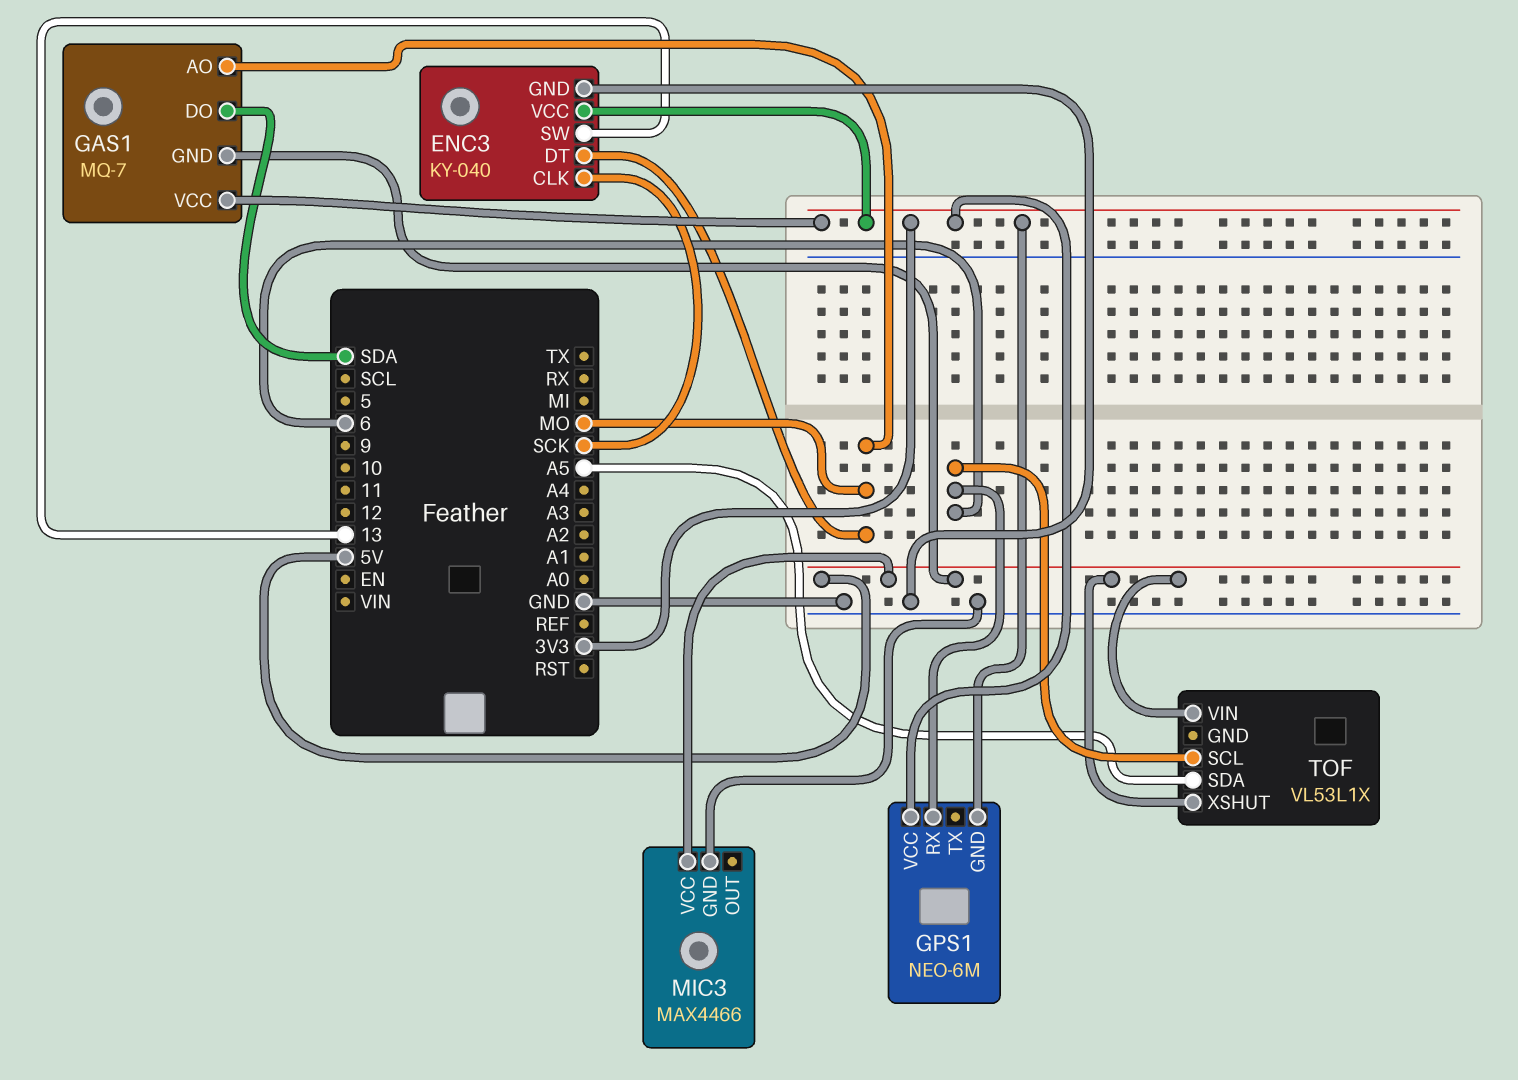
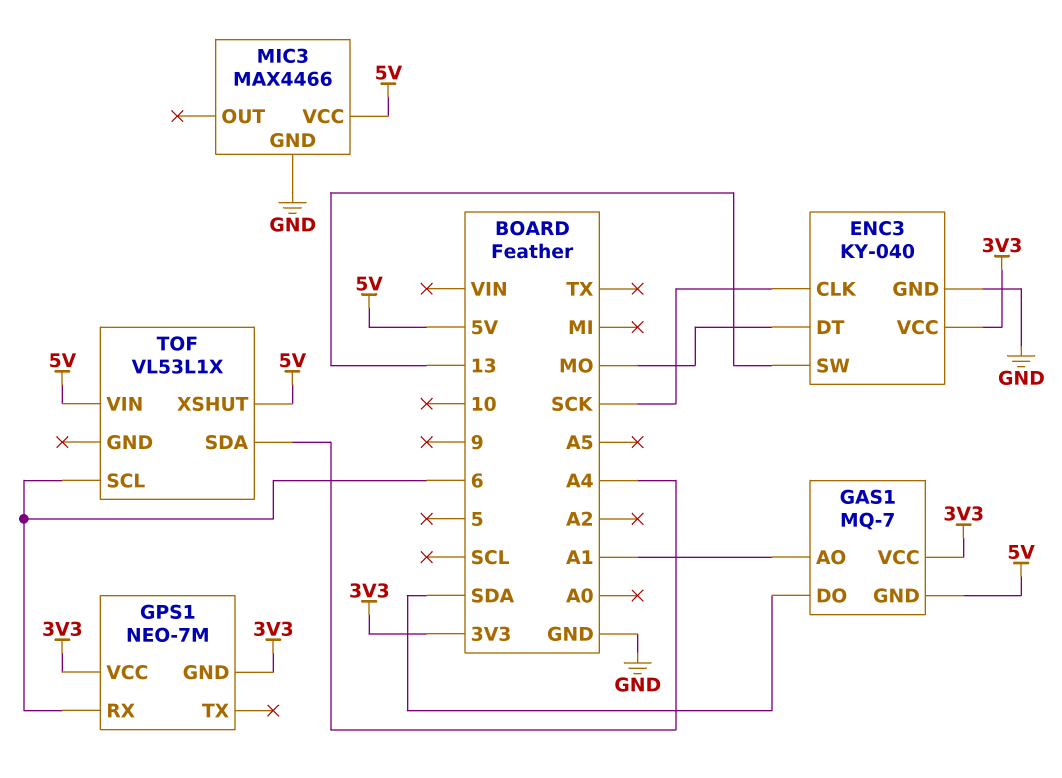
GAS1 pin AO: MO -> A1
GPS1: NEO-6M -> NEO-7M
TOF pin SDA: A5 -> A4

